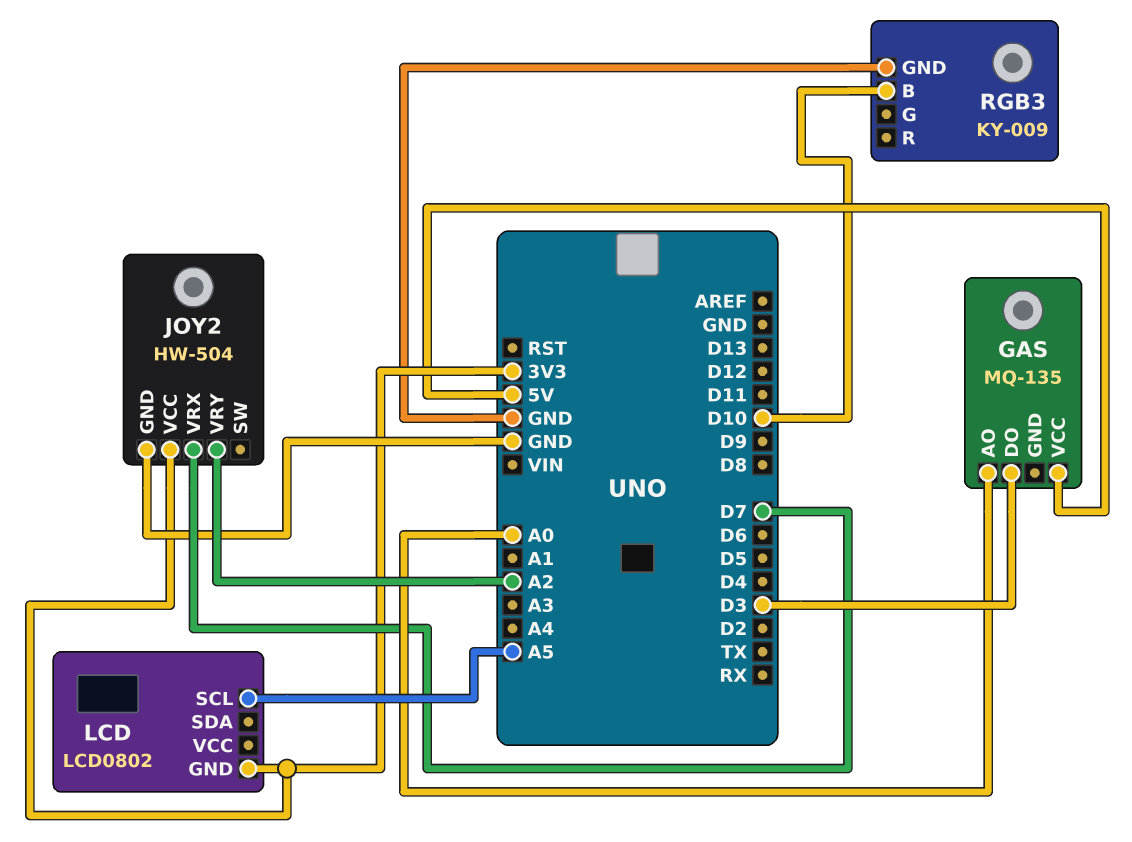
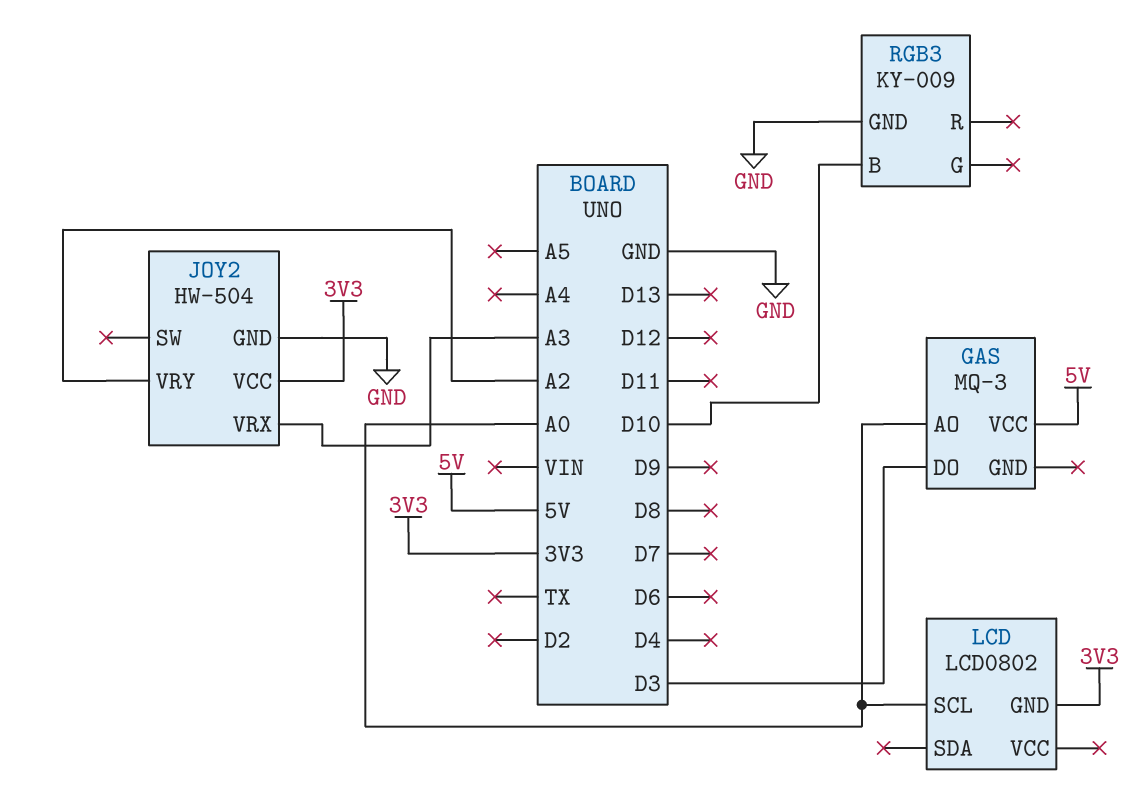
GAS: MQ-135 -> MQ-3
JOY2 pin VRX: D7 -> A3
LCD pin SCL: A5 -> A0

